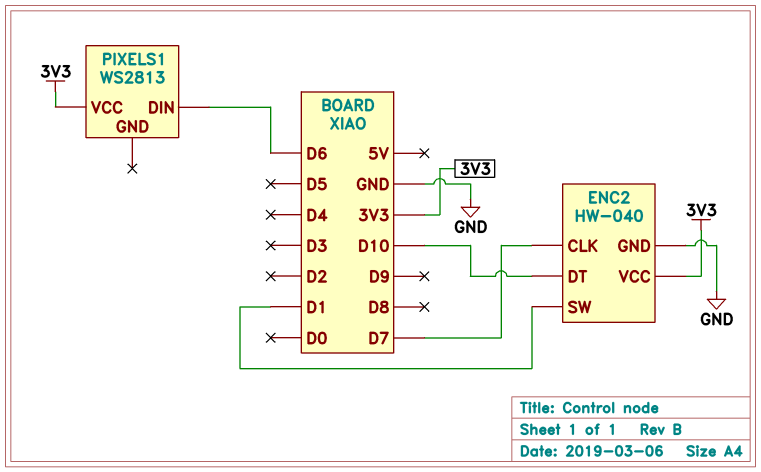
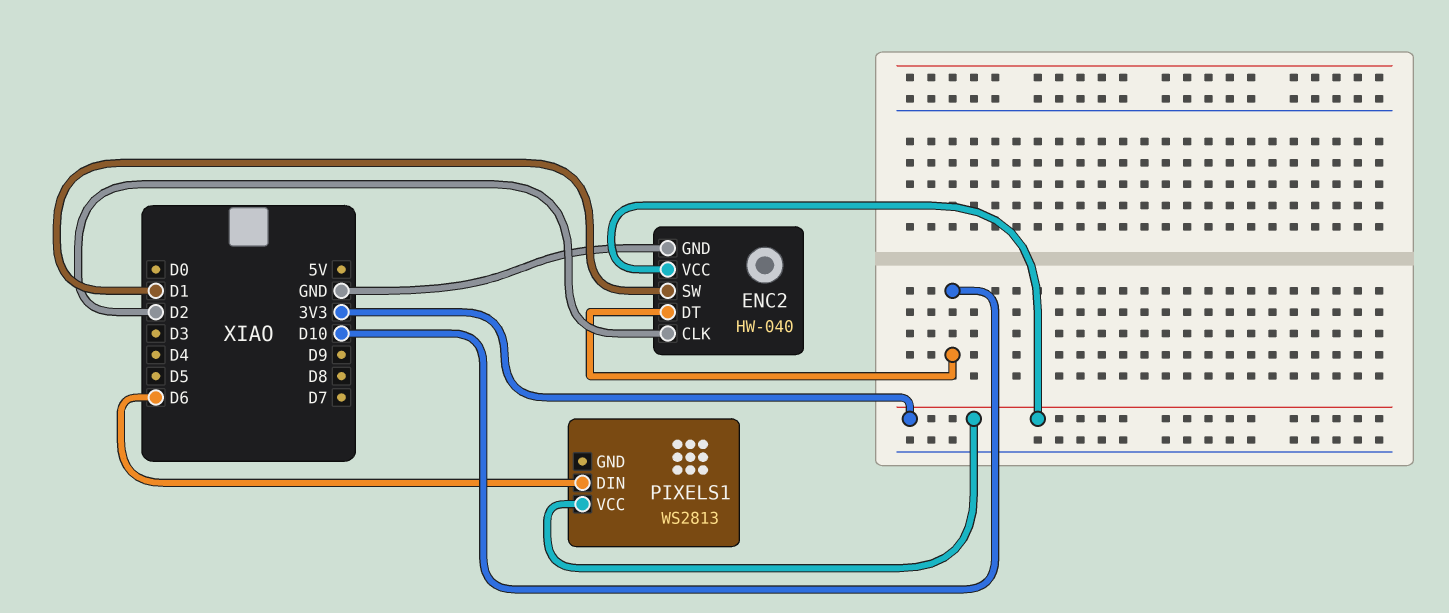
ENC2 pin CLK: D7 -> D2

